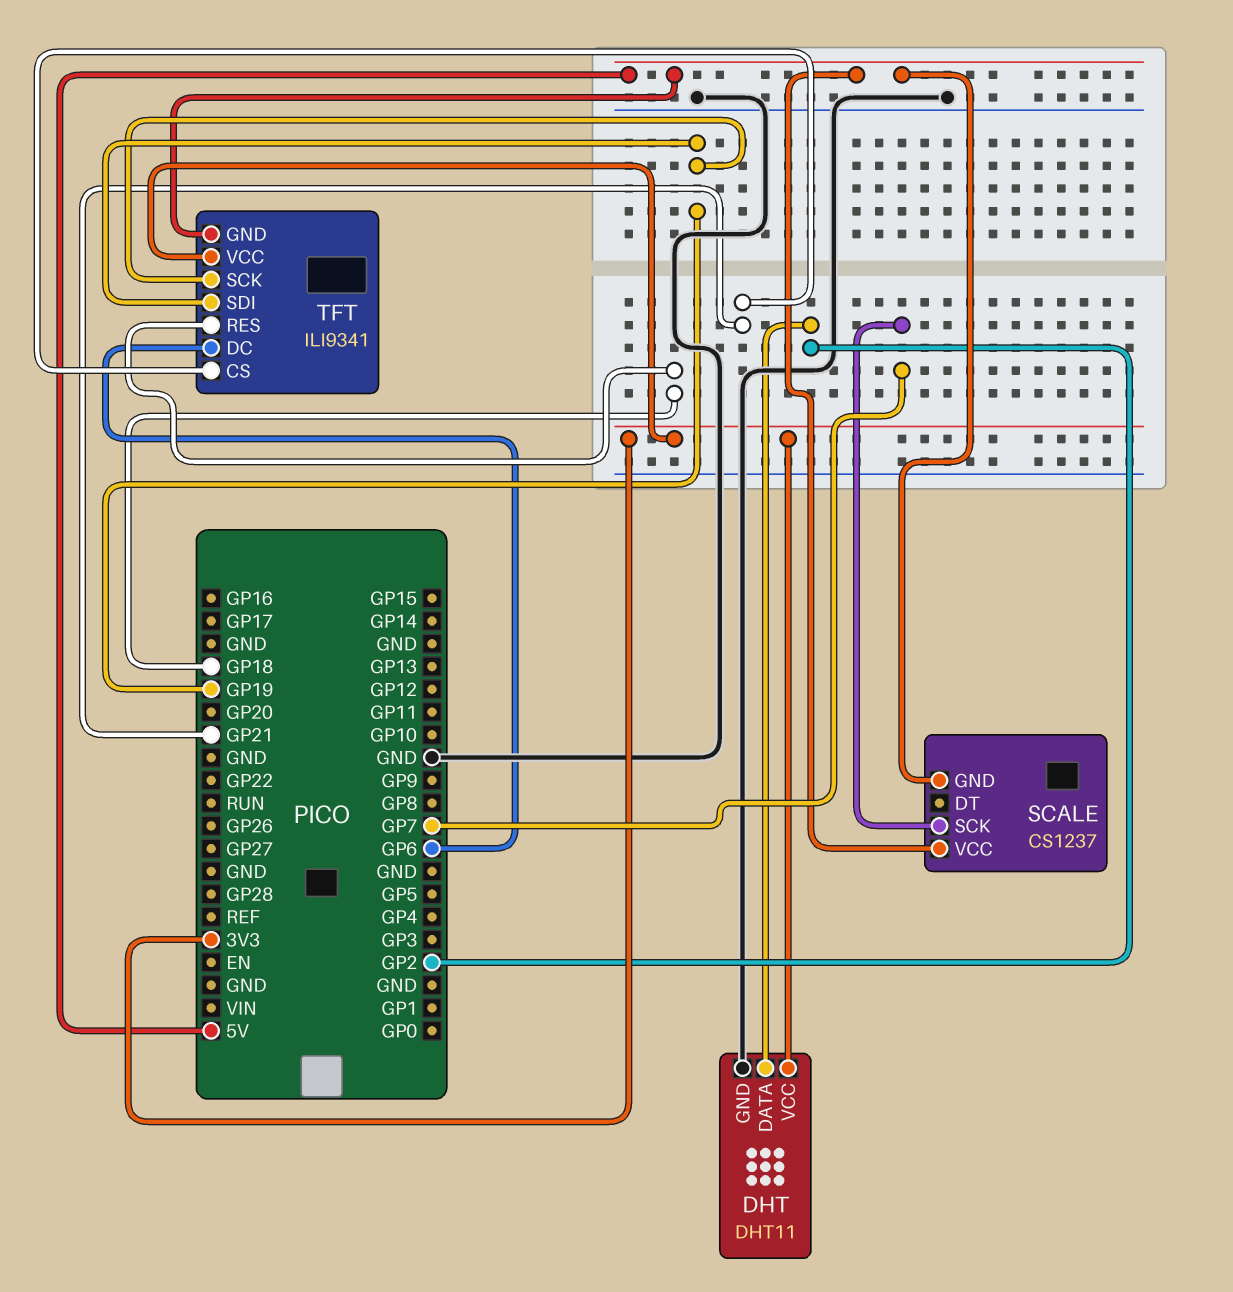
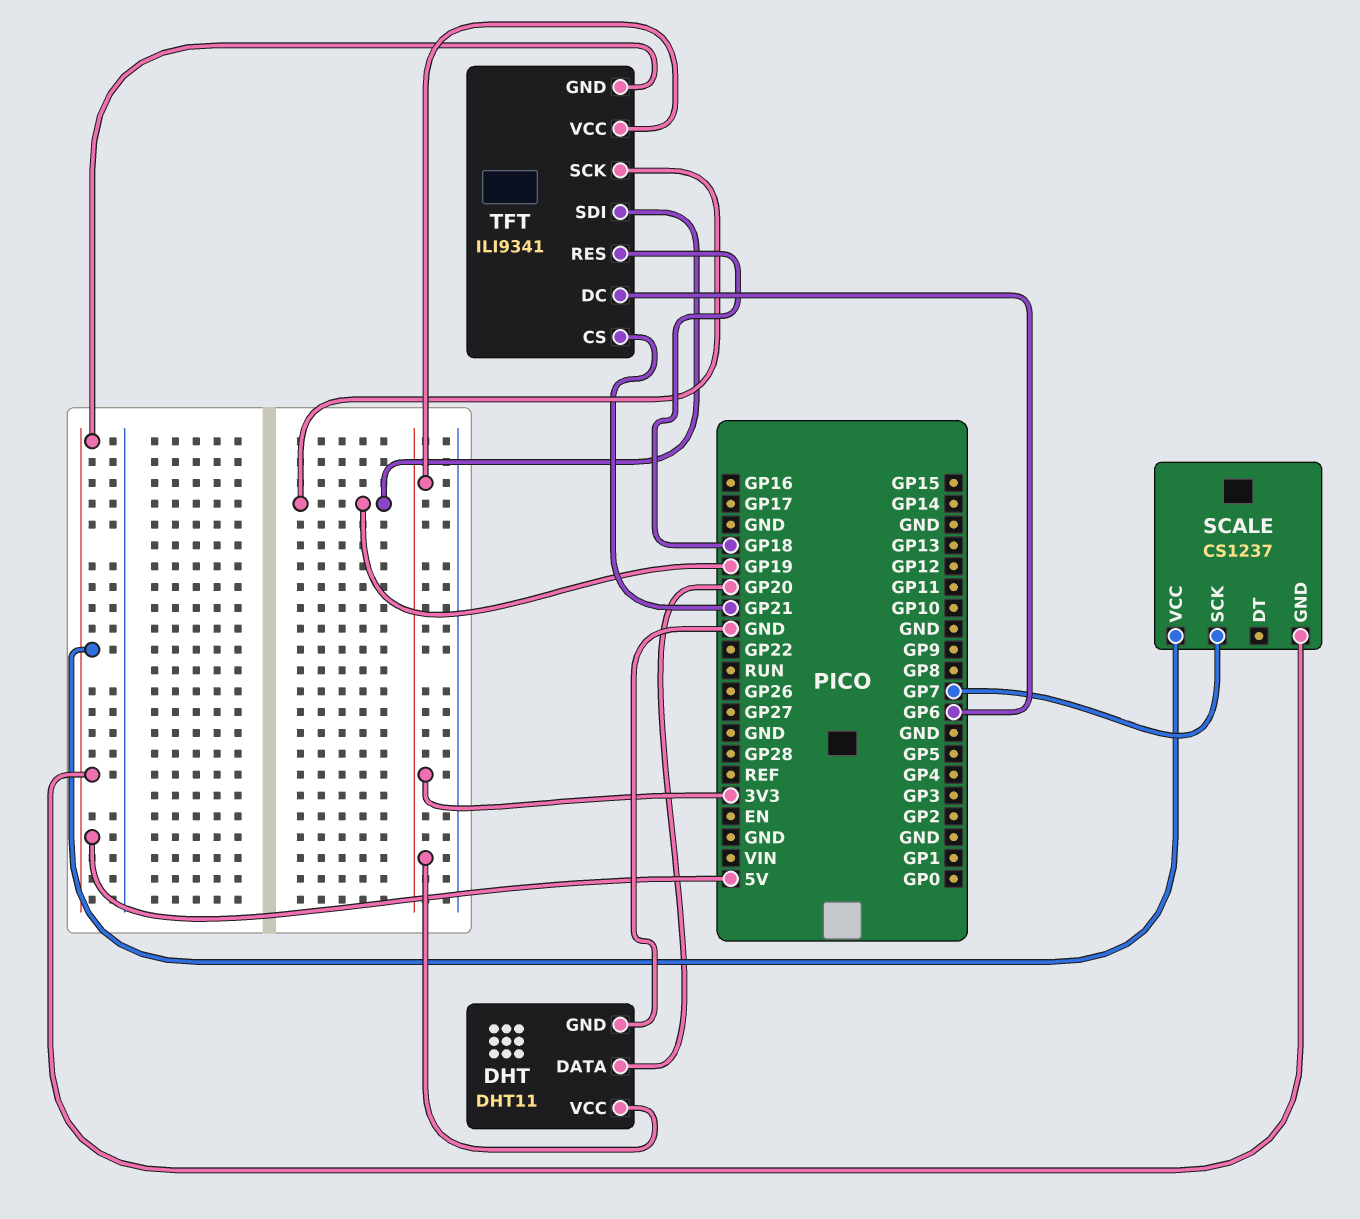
DHT pin DATA: GP2 -> GP20

